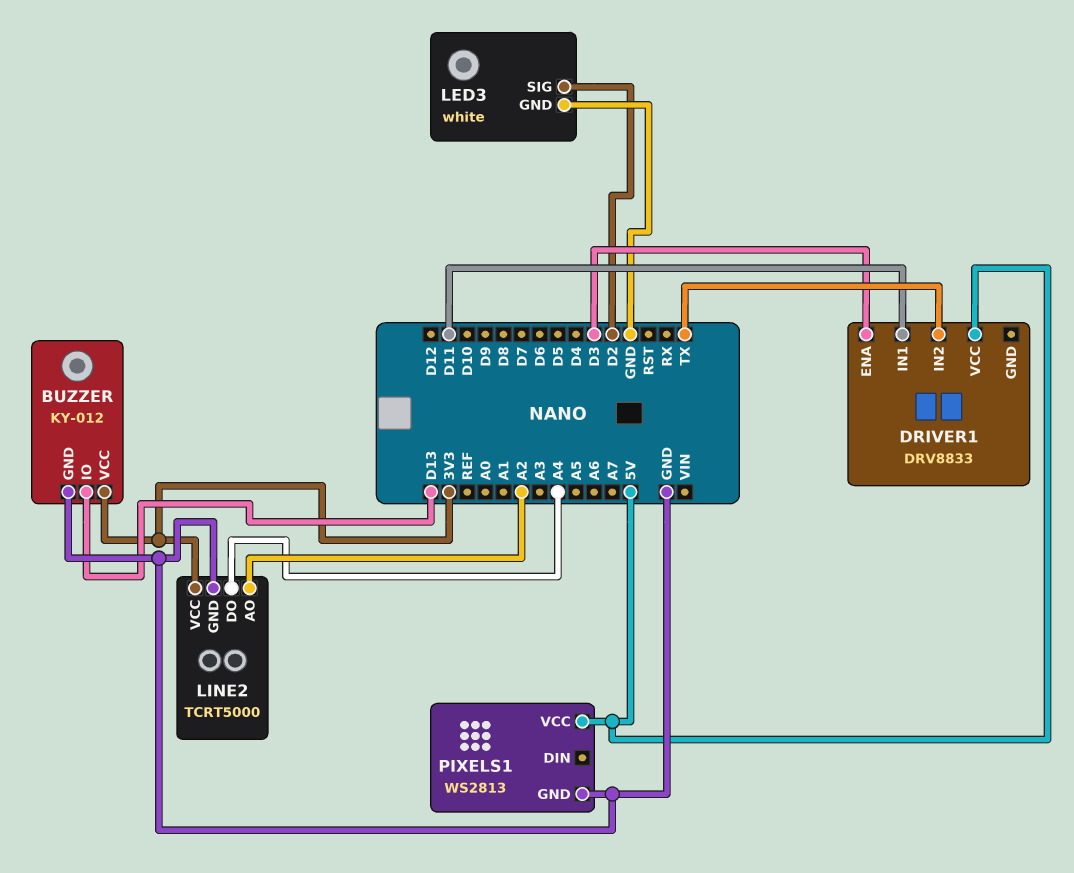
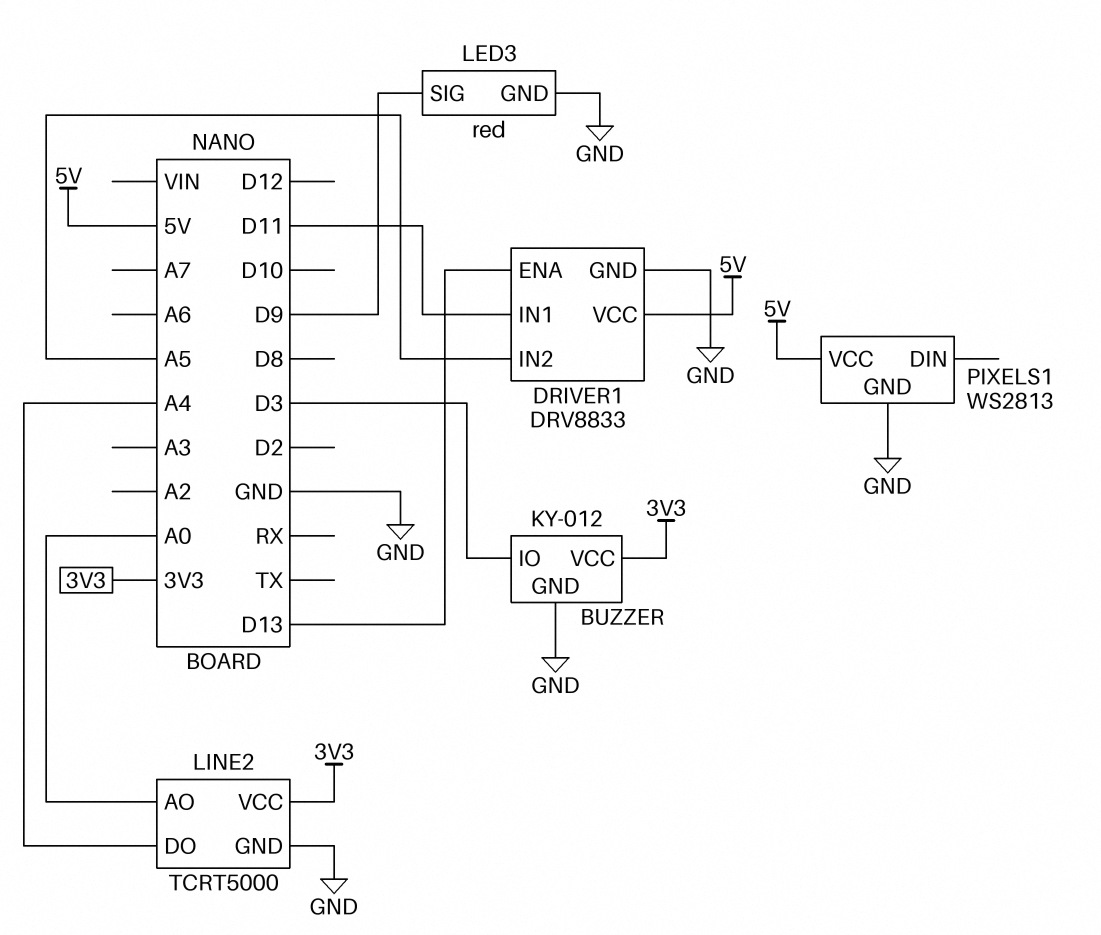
BUZZER pin IO: D13 -> D3
DRIVER1 pin ENA: D3 -> D13
DRIVER1 pin GND: none -> GND
DRIVER1 pin IN2: TX -> A5
LED3: white -> red
LED3 pin SIG: D2 -> D9
LINE2 pin AO: A2 -> A0

